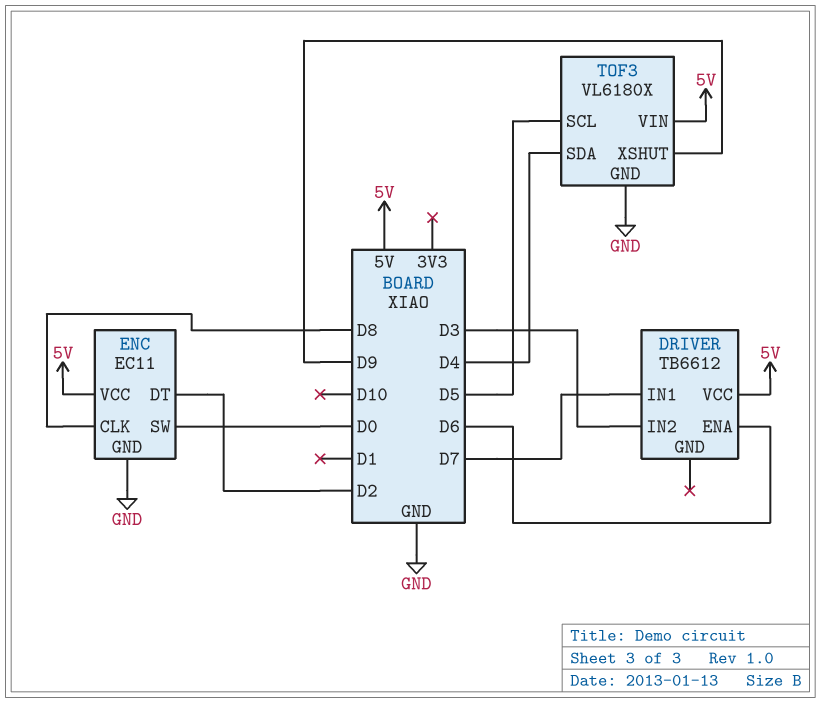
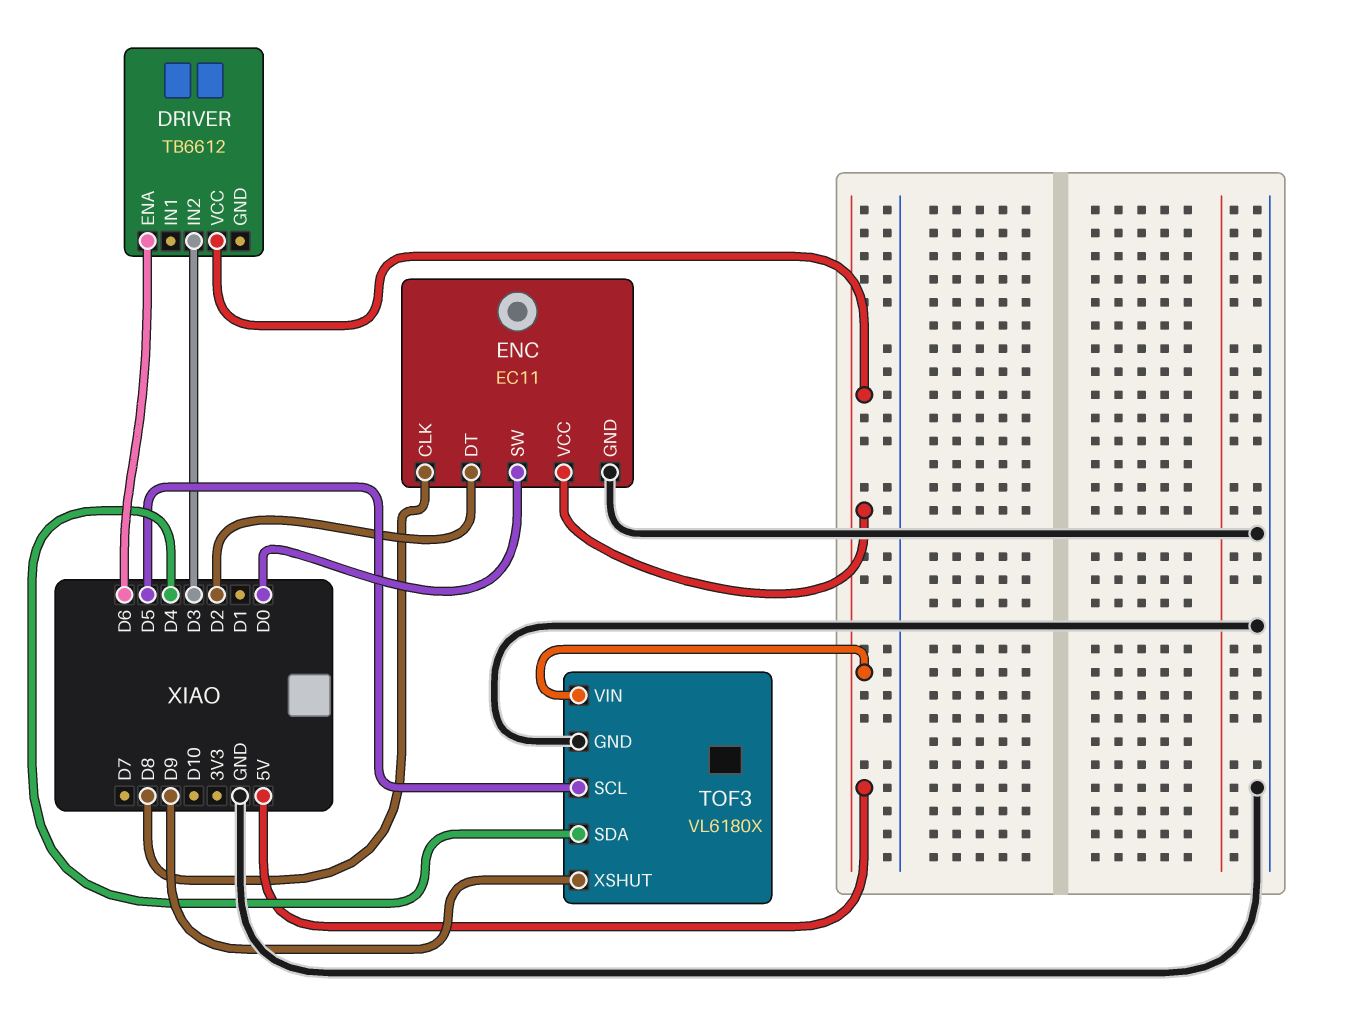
DRIVER pin IN1: D7 -> none

